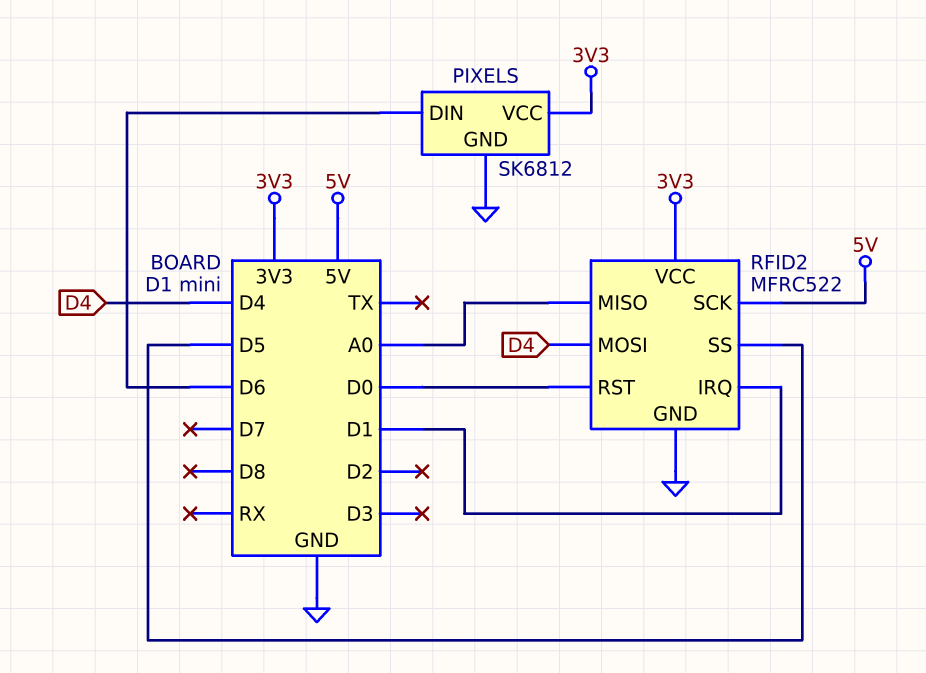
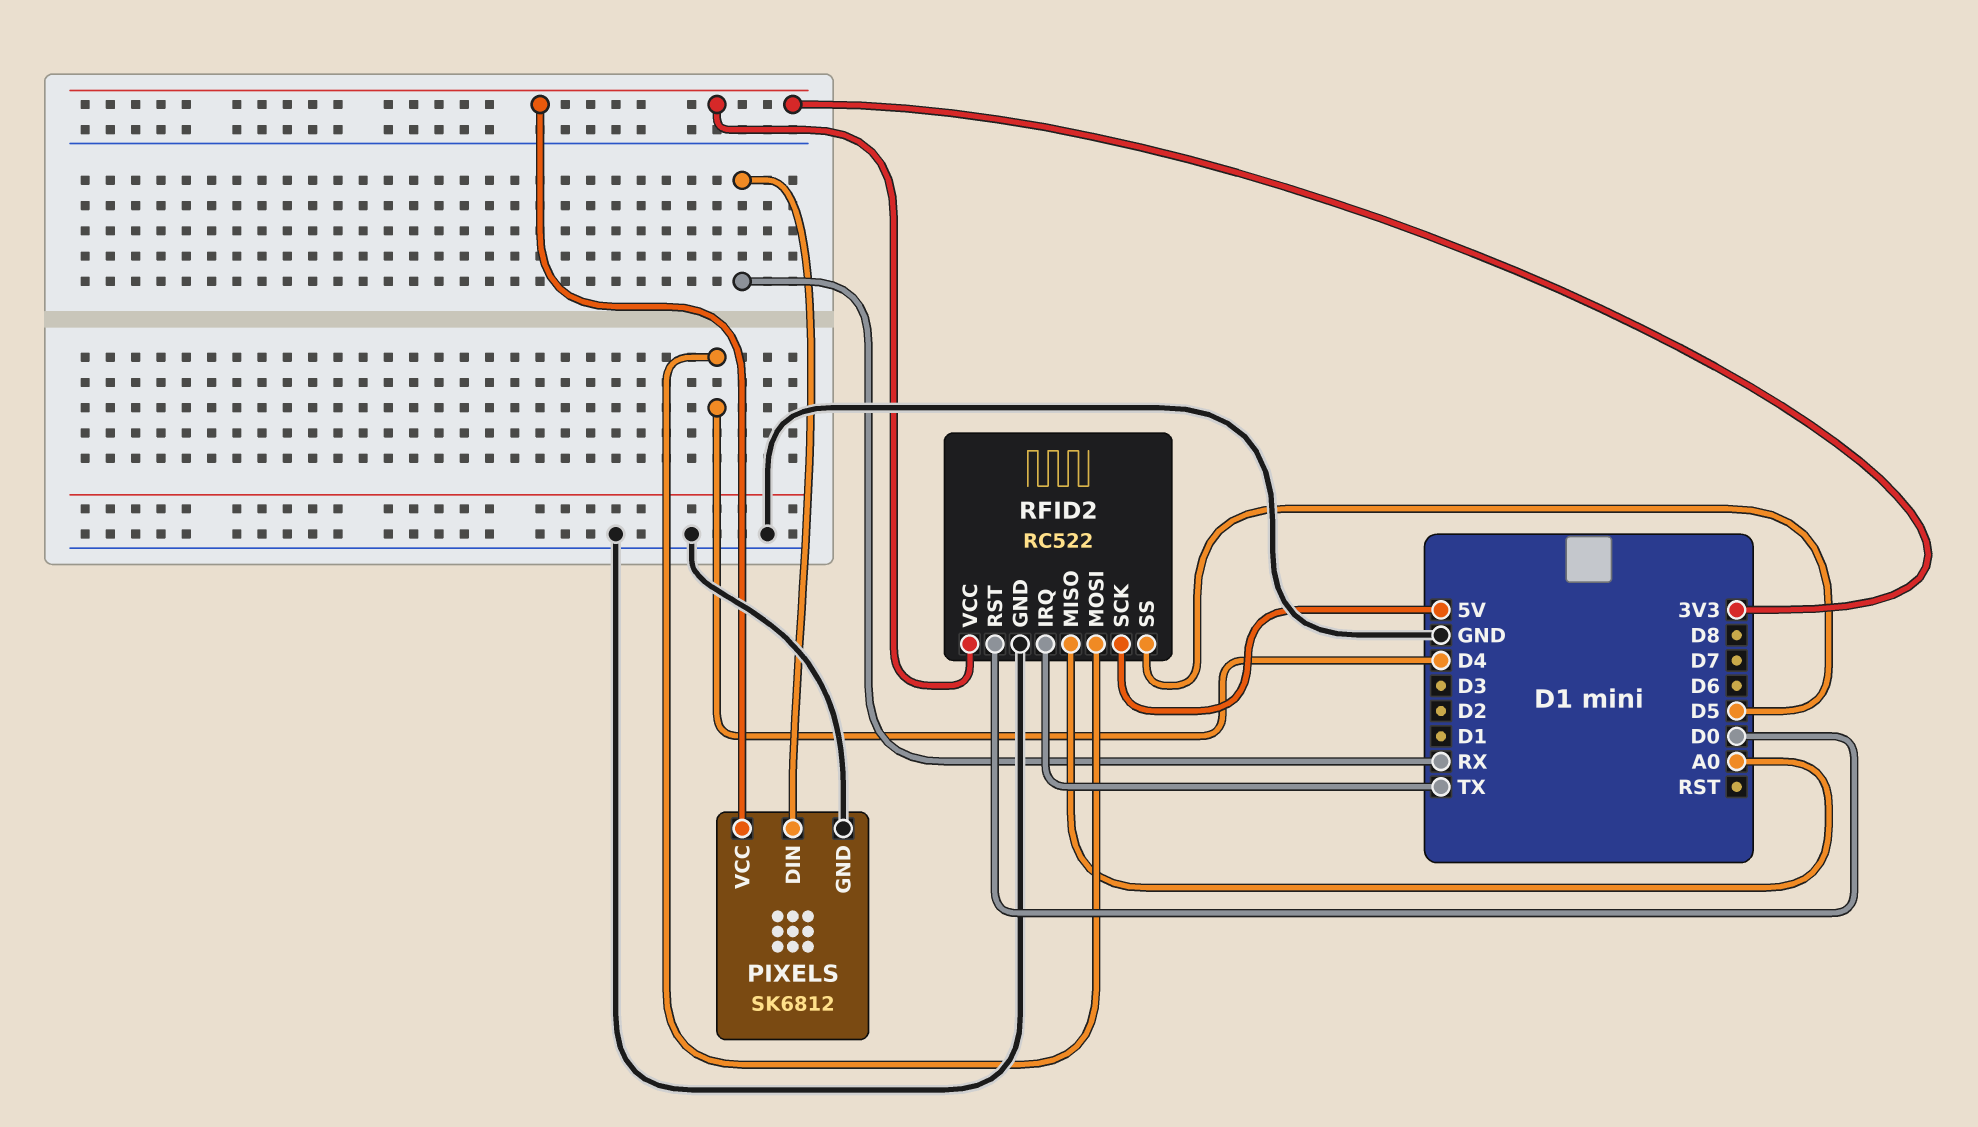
PIXELS pin DIN: D6 -> RX
RFID2: MFRC522 -> RC522
RFID2 pin IRQ: D1 -> TX

